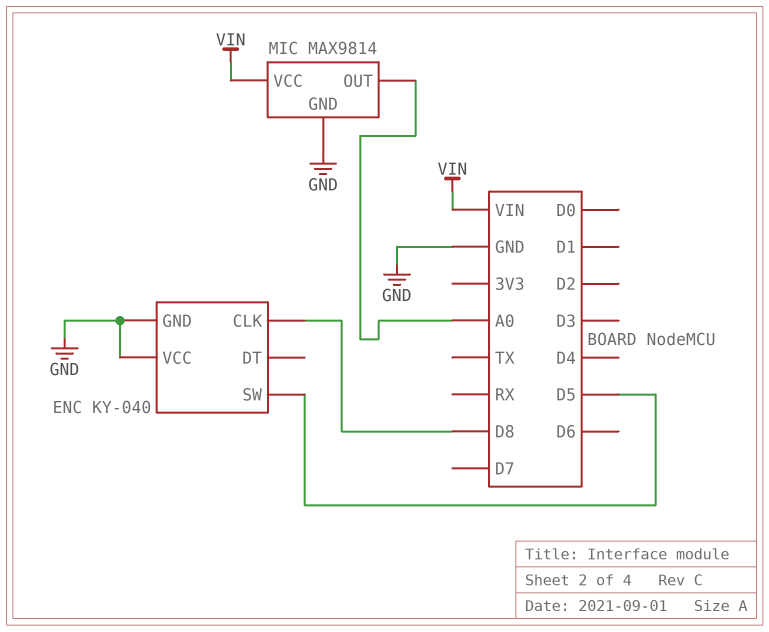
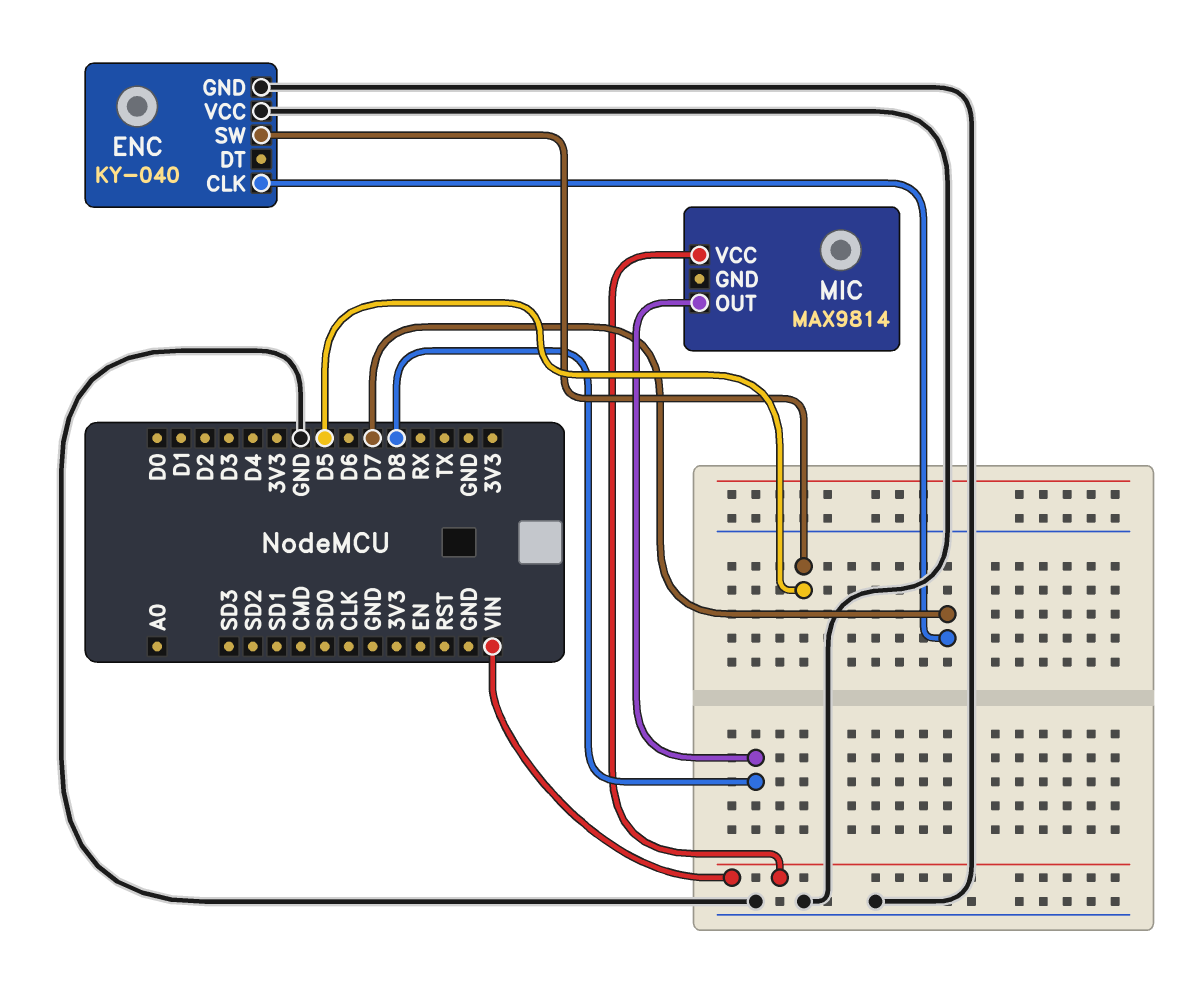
ENC pin CLK: D8 -> D7
MIC pin GND: GND -> none
MIC pin OUT: A0 -> D8

